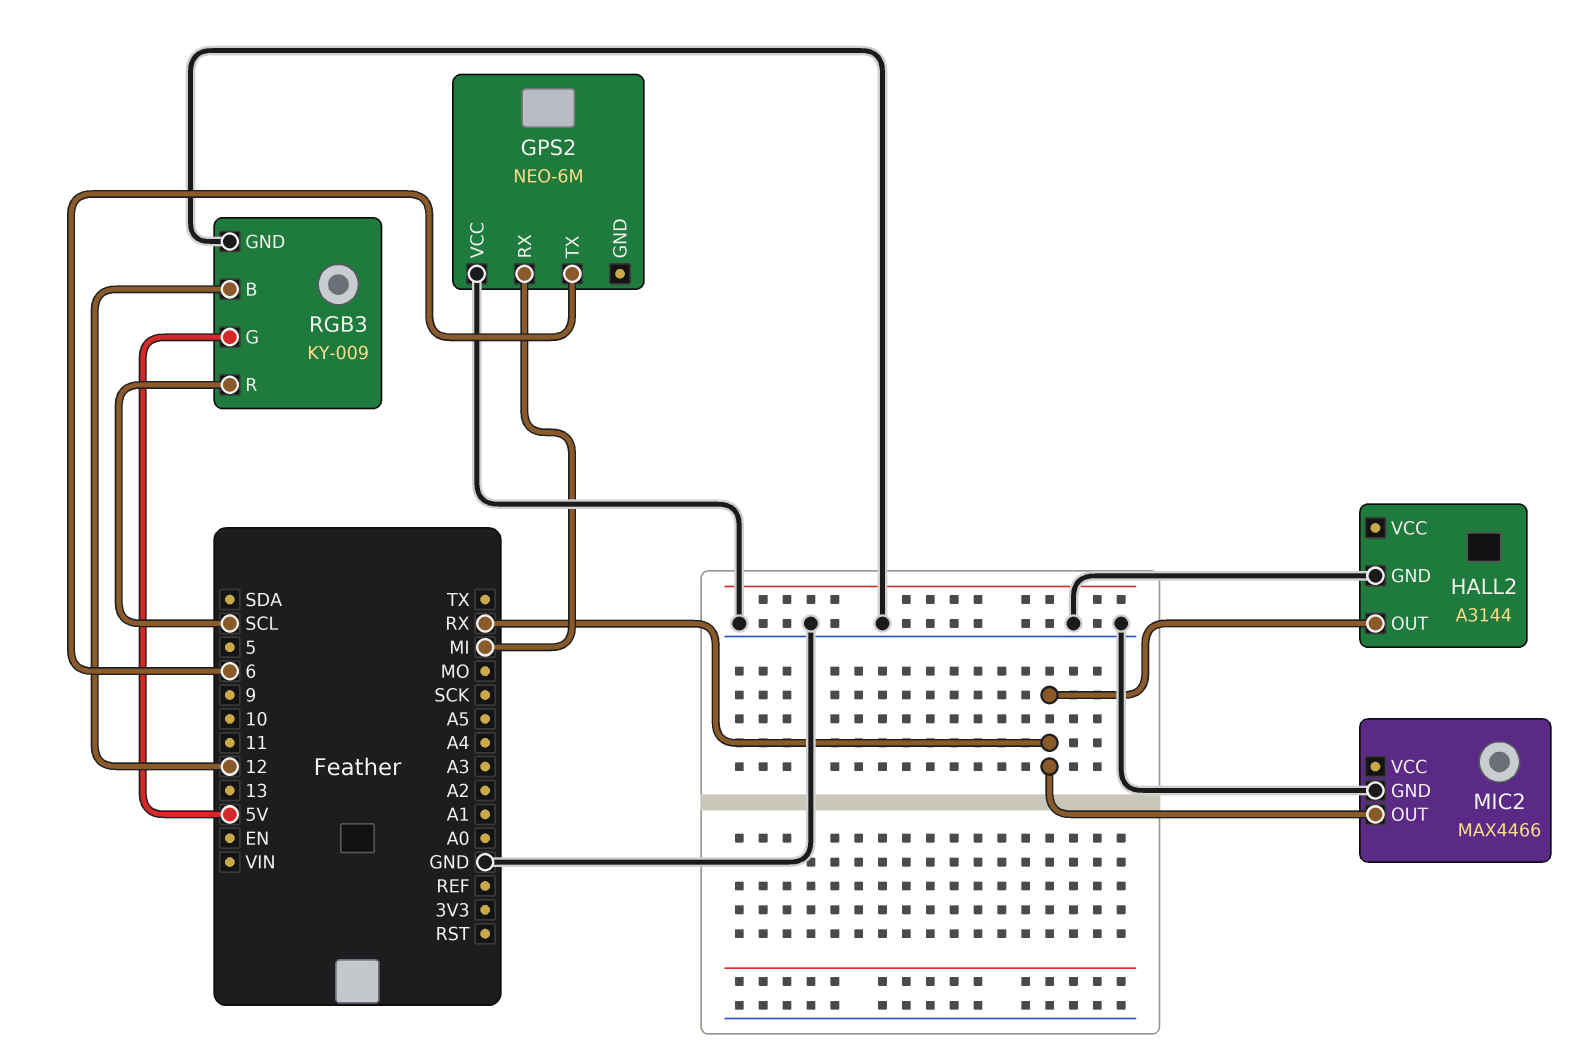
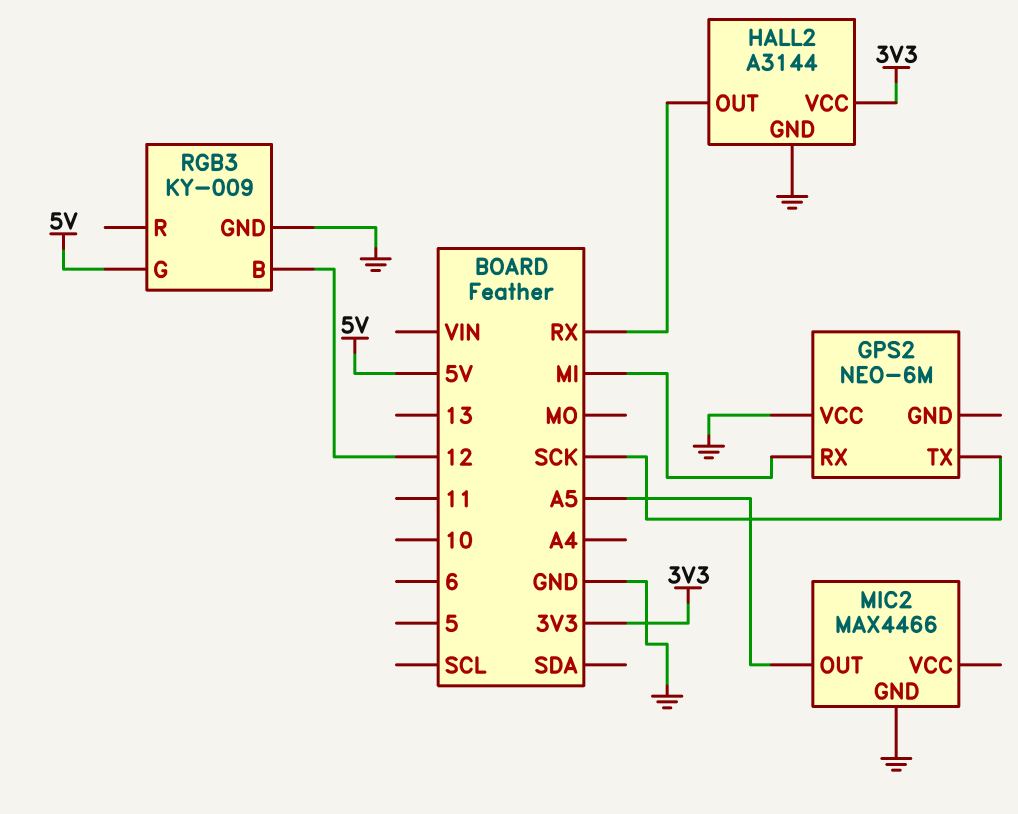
GPS2 pin TX: 6 -> SCK
HALL2 pin VCC: none -> 3V3
MIC2 pin OUT: RX -> A5
RGB3 pin R: SCL -> none

